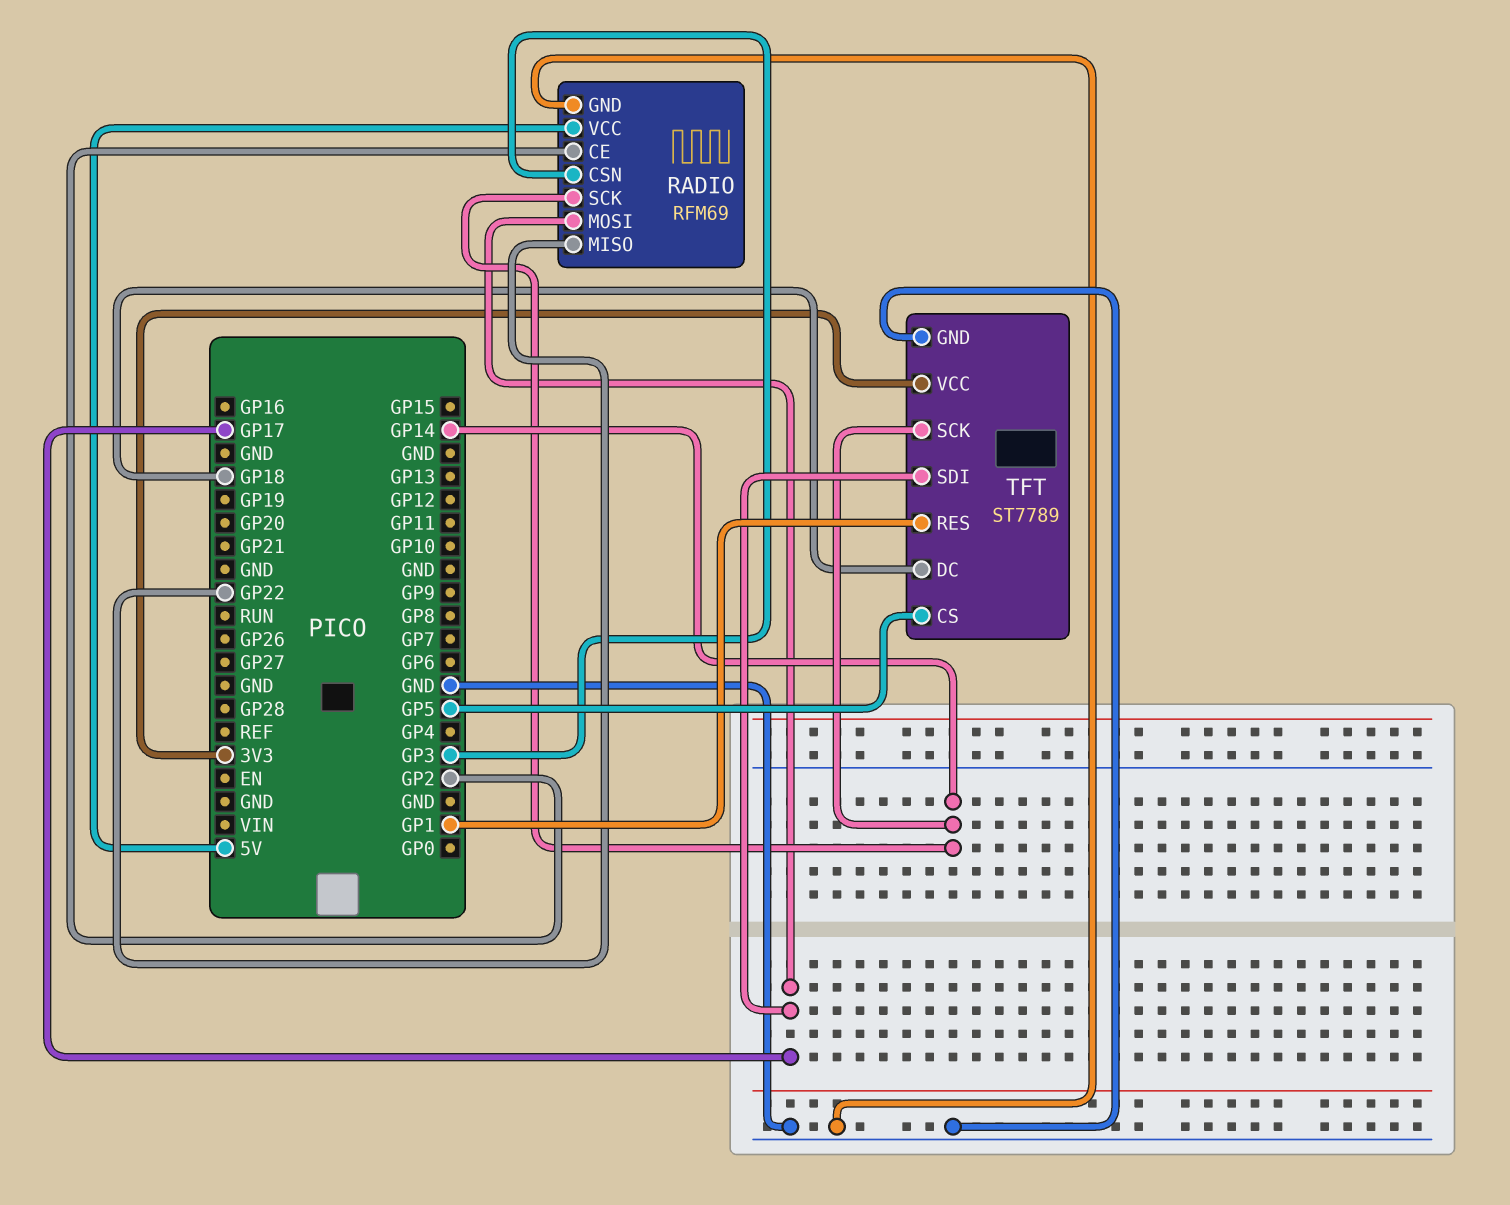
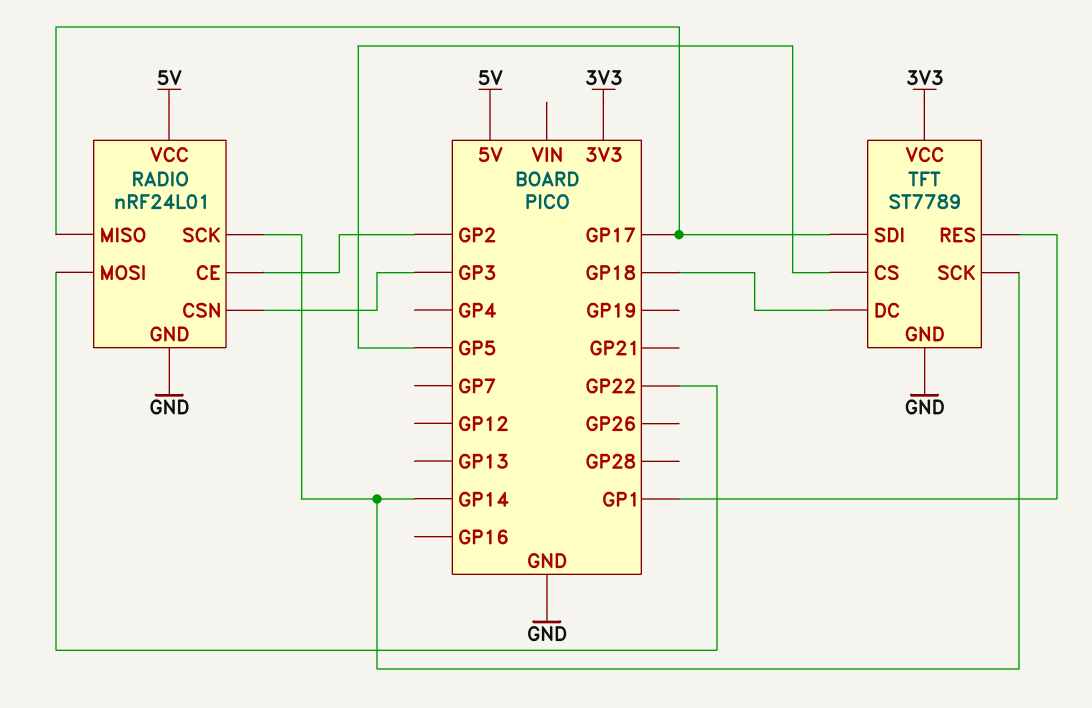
RADIO: RFM69 -> nRF24L01
RADIO pin MISO: GP22 -> GP17
RADIO pin MOSI: GP17 -> GP22

